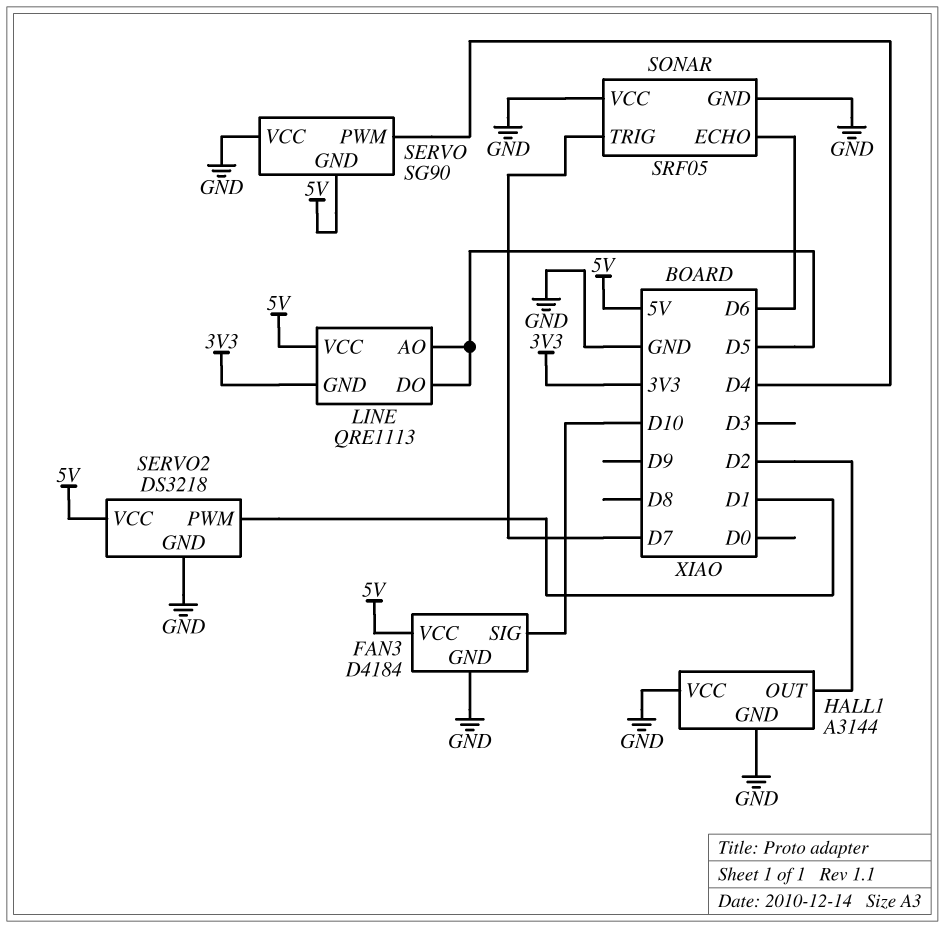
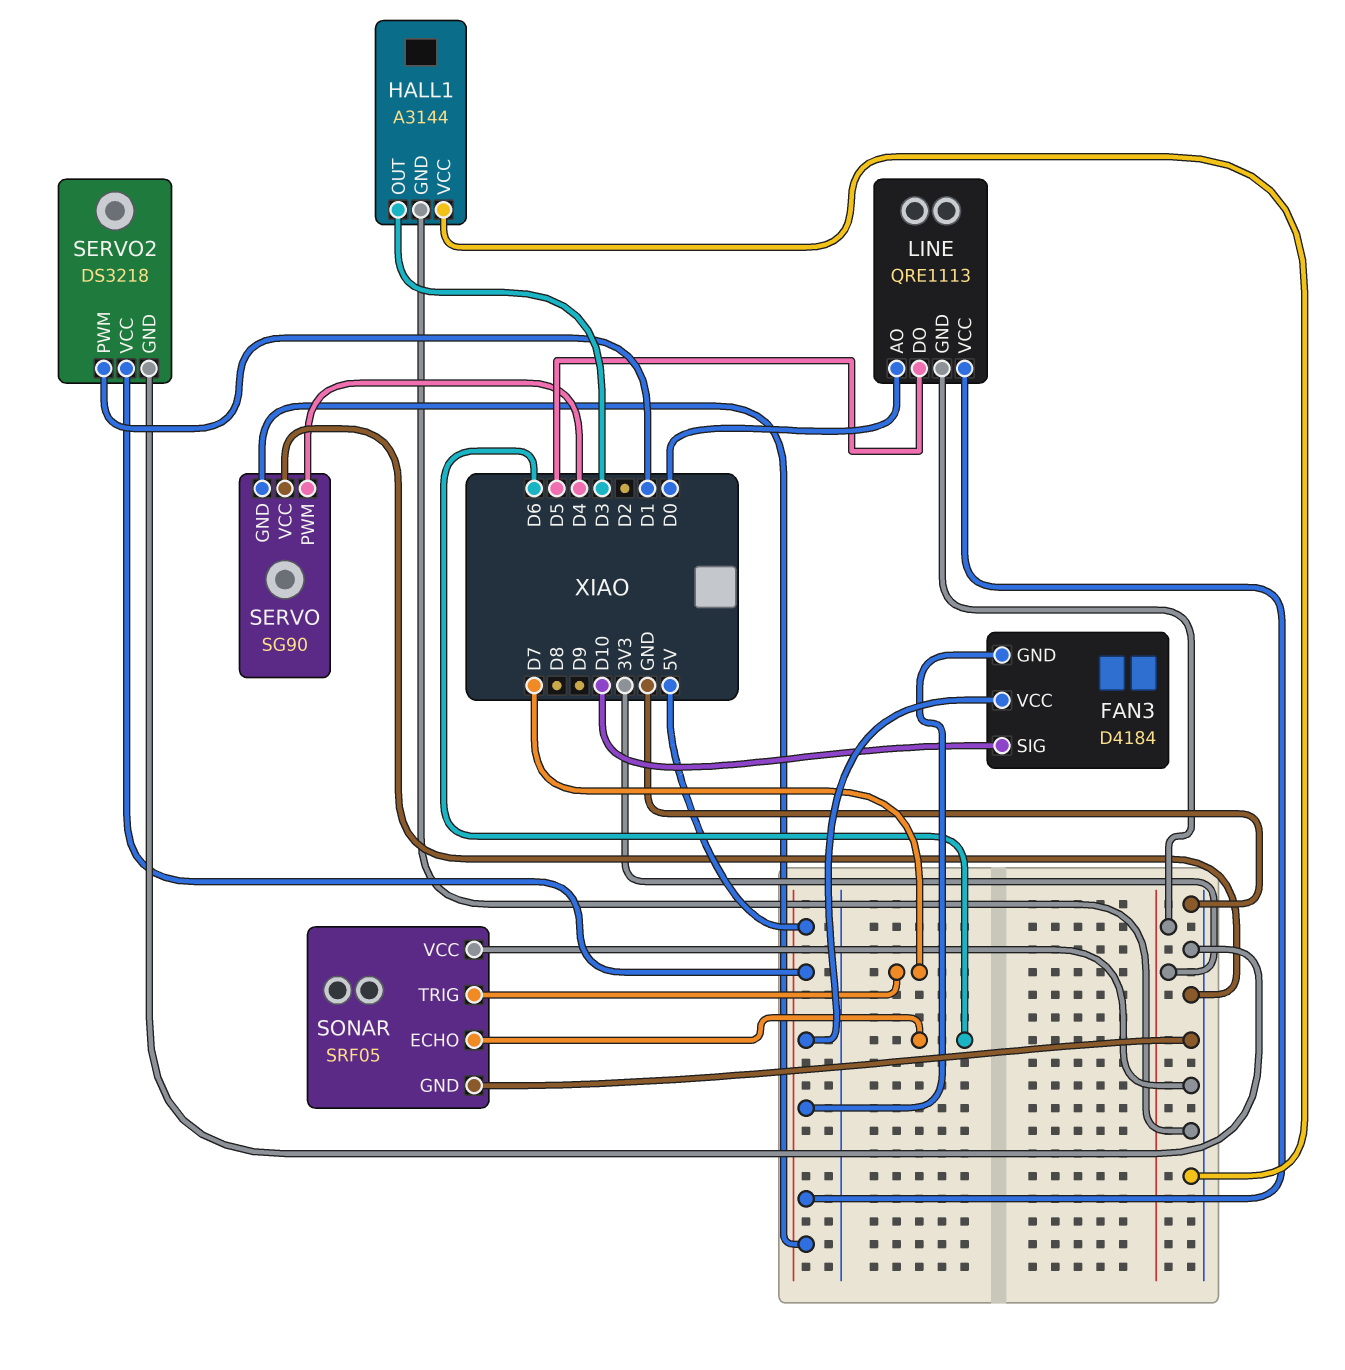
FAN3 pin GND: GND -> 5V
HALL1 pin OUT: D2 -> D3
LINE pin AO: D5 -> D0

